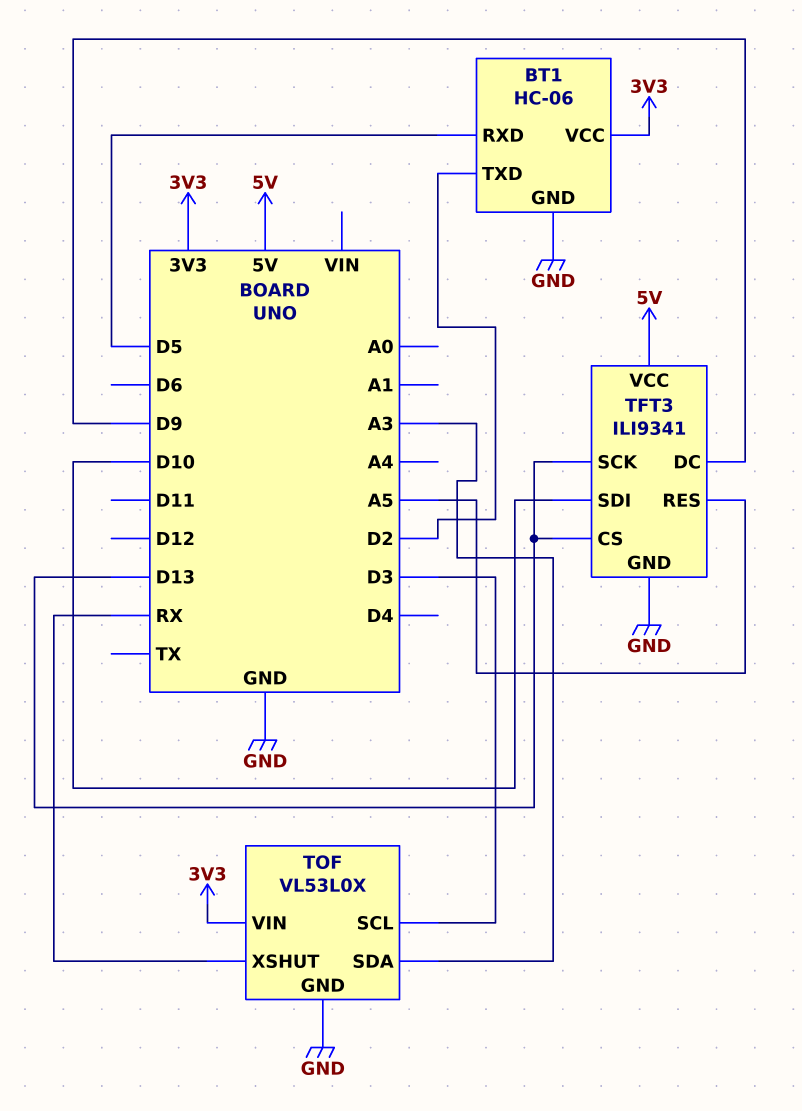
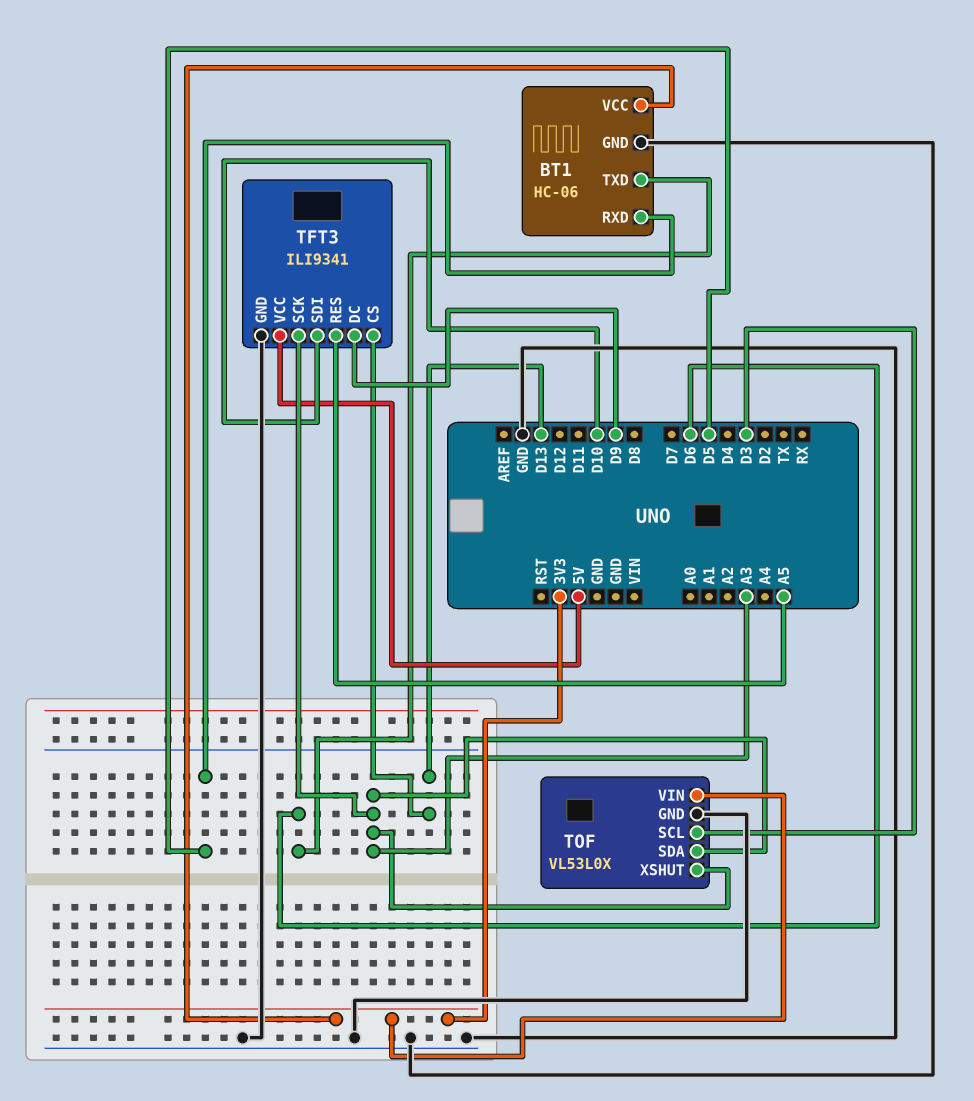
BT1 pin TXD: D2 -> D6
TFT3 pin SCK: D13 -> A3
TOF pin XSHUT: RX -> A3

